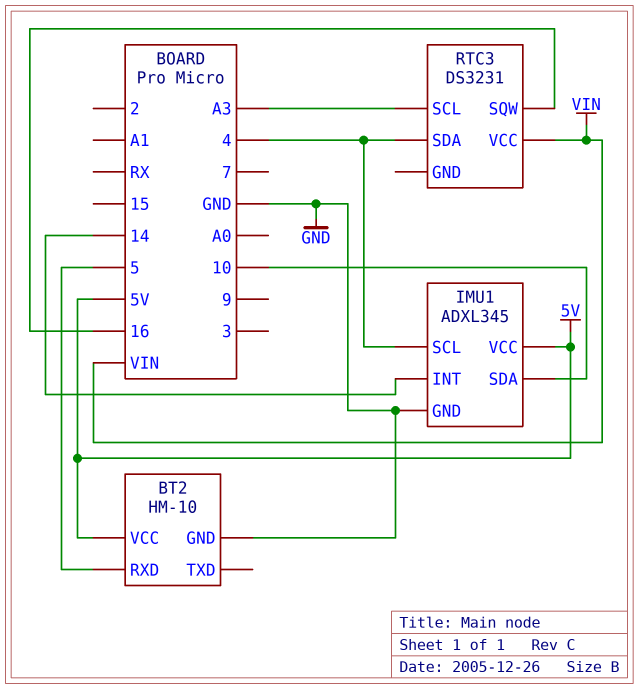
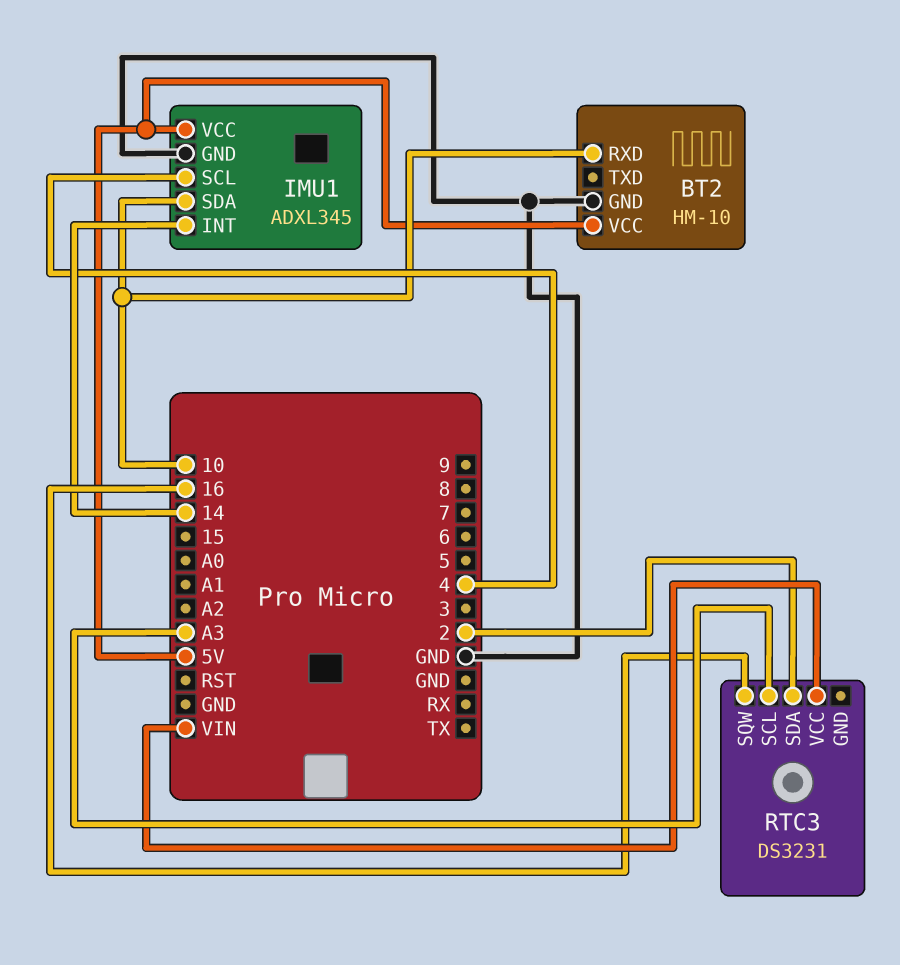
BT2 pin RXD: 5 -> 10
RTC3 pin SDA: 4 -> 2

